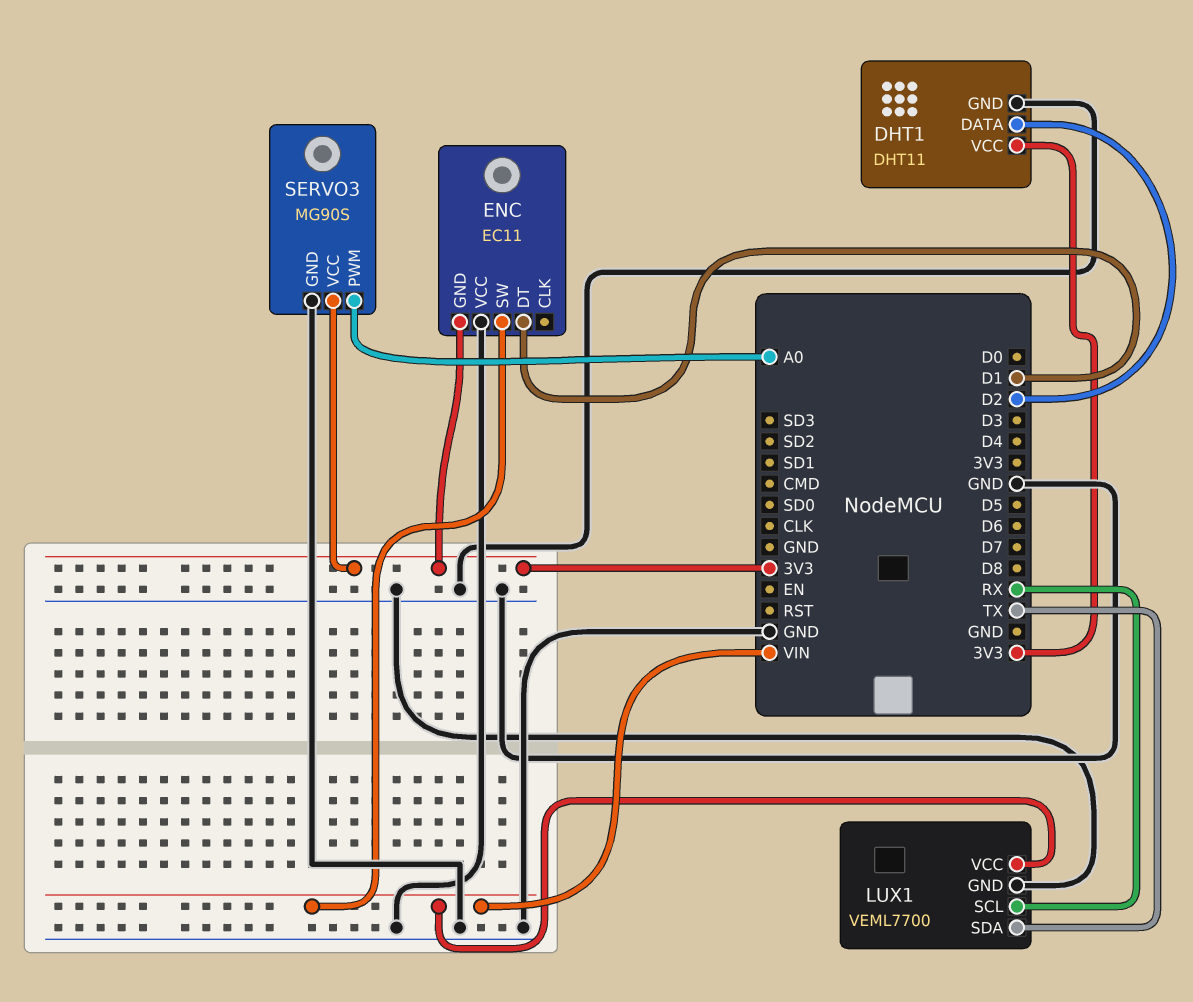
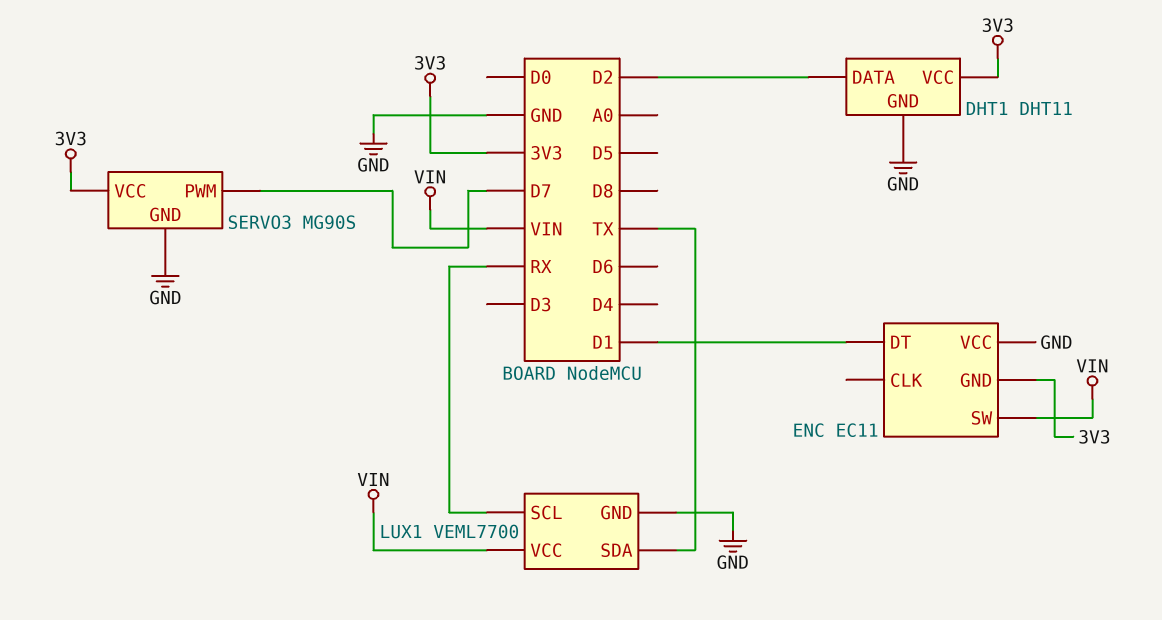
SERVO3 pin PWM: A0 -> D7

